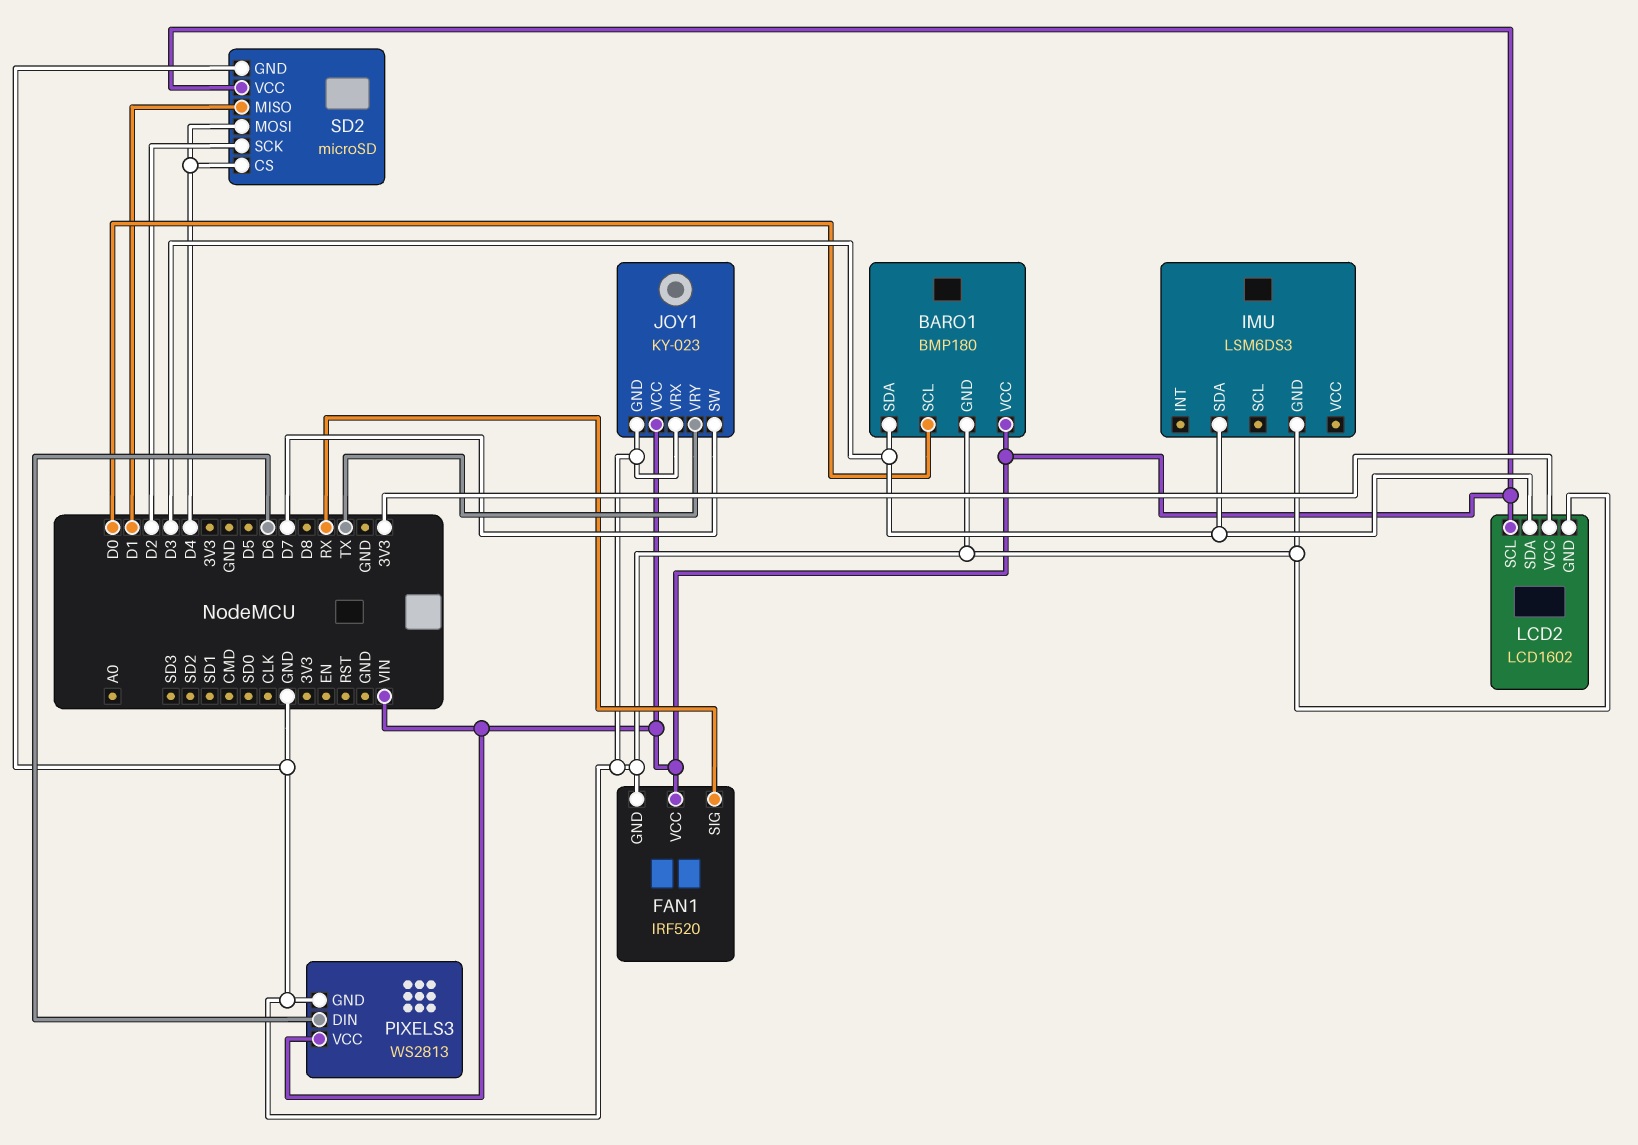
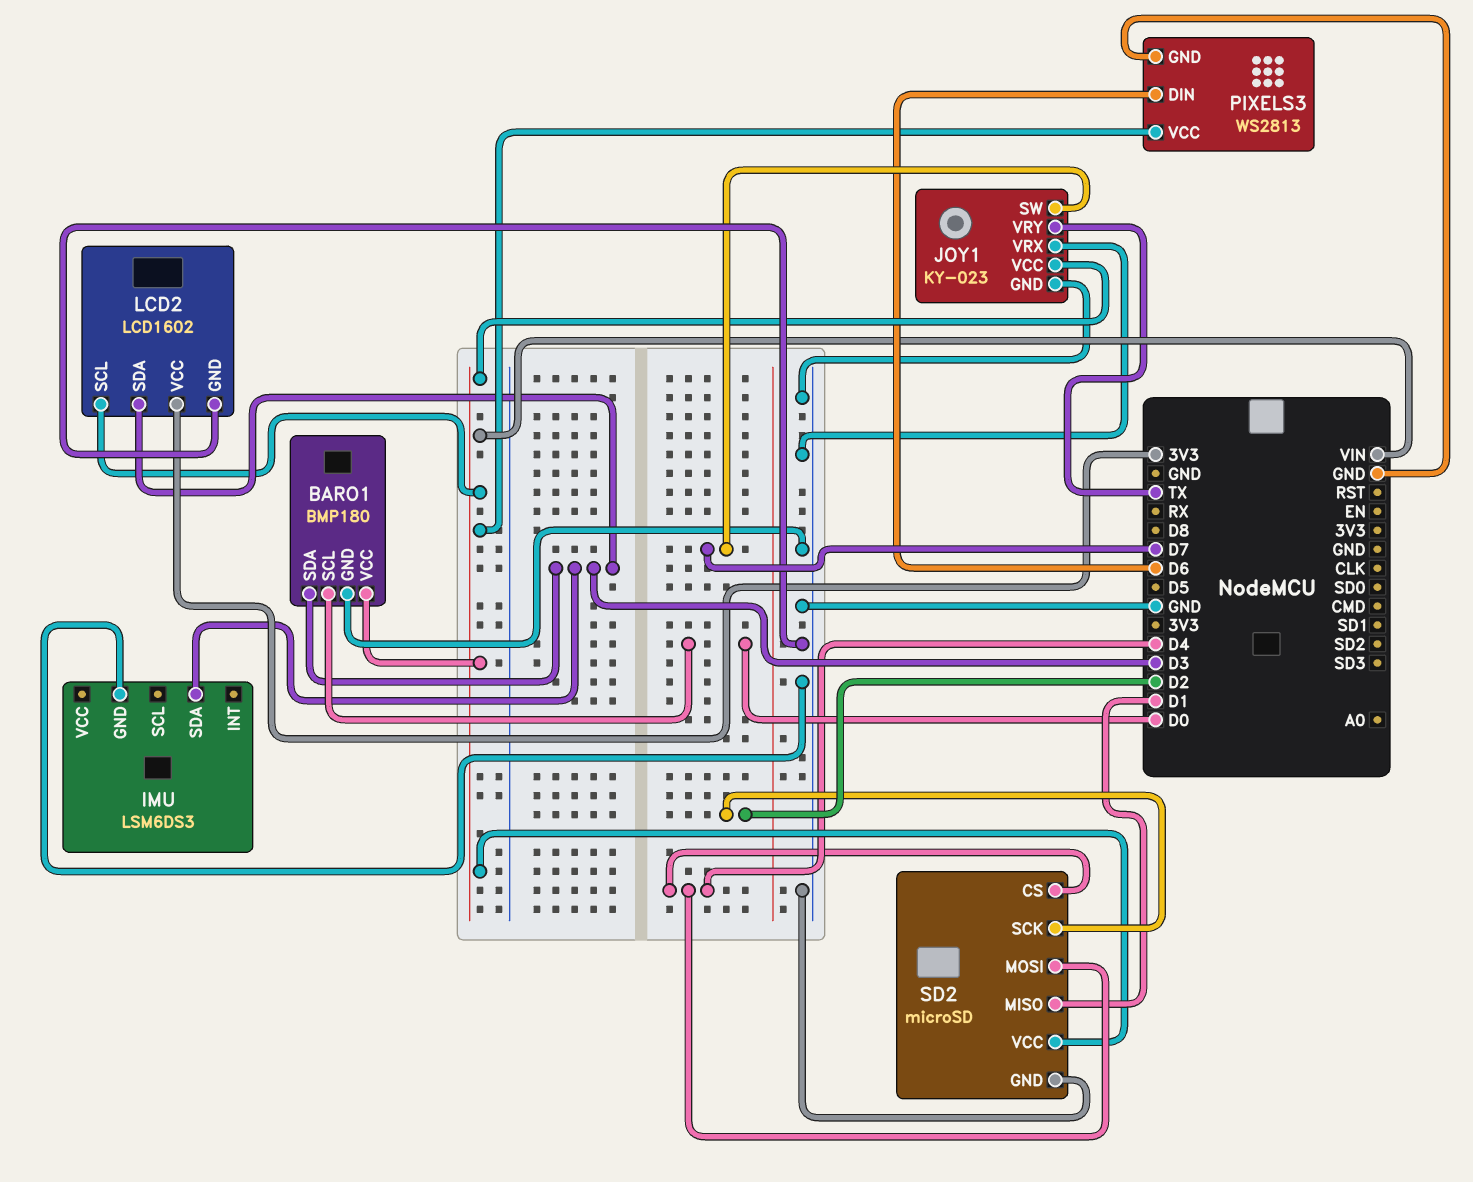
FAN1: IRF520 -> none
FAN1 pin GND: GND -> none
FAN1 pin SIG: RX -> none
FAN1 pin VCC: VIN -> none

